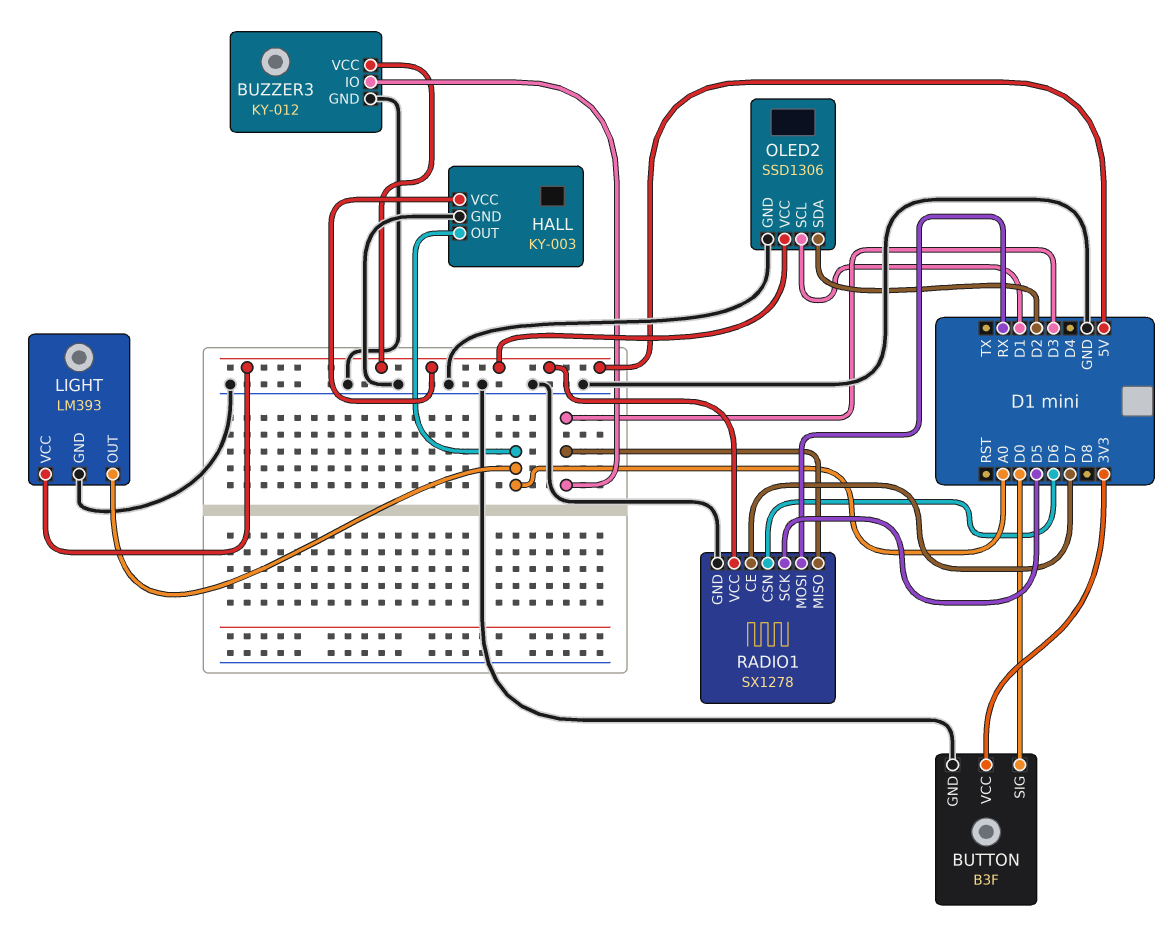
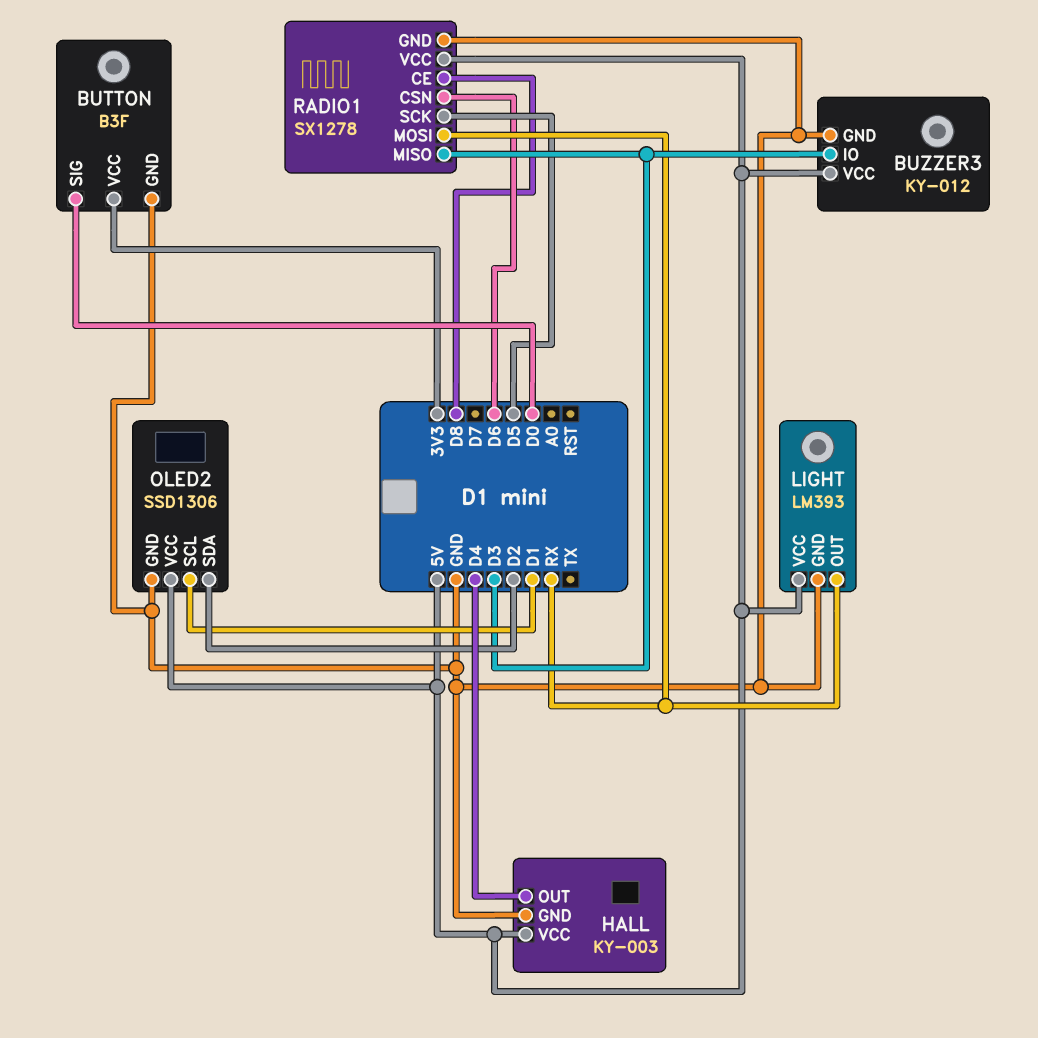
HALL pin OUT: A0 -> D4
LIGHT pin OUT: A0 -> RX
RADIO1 pin CE: D7 -> D8

